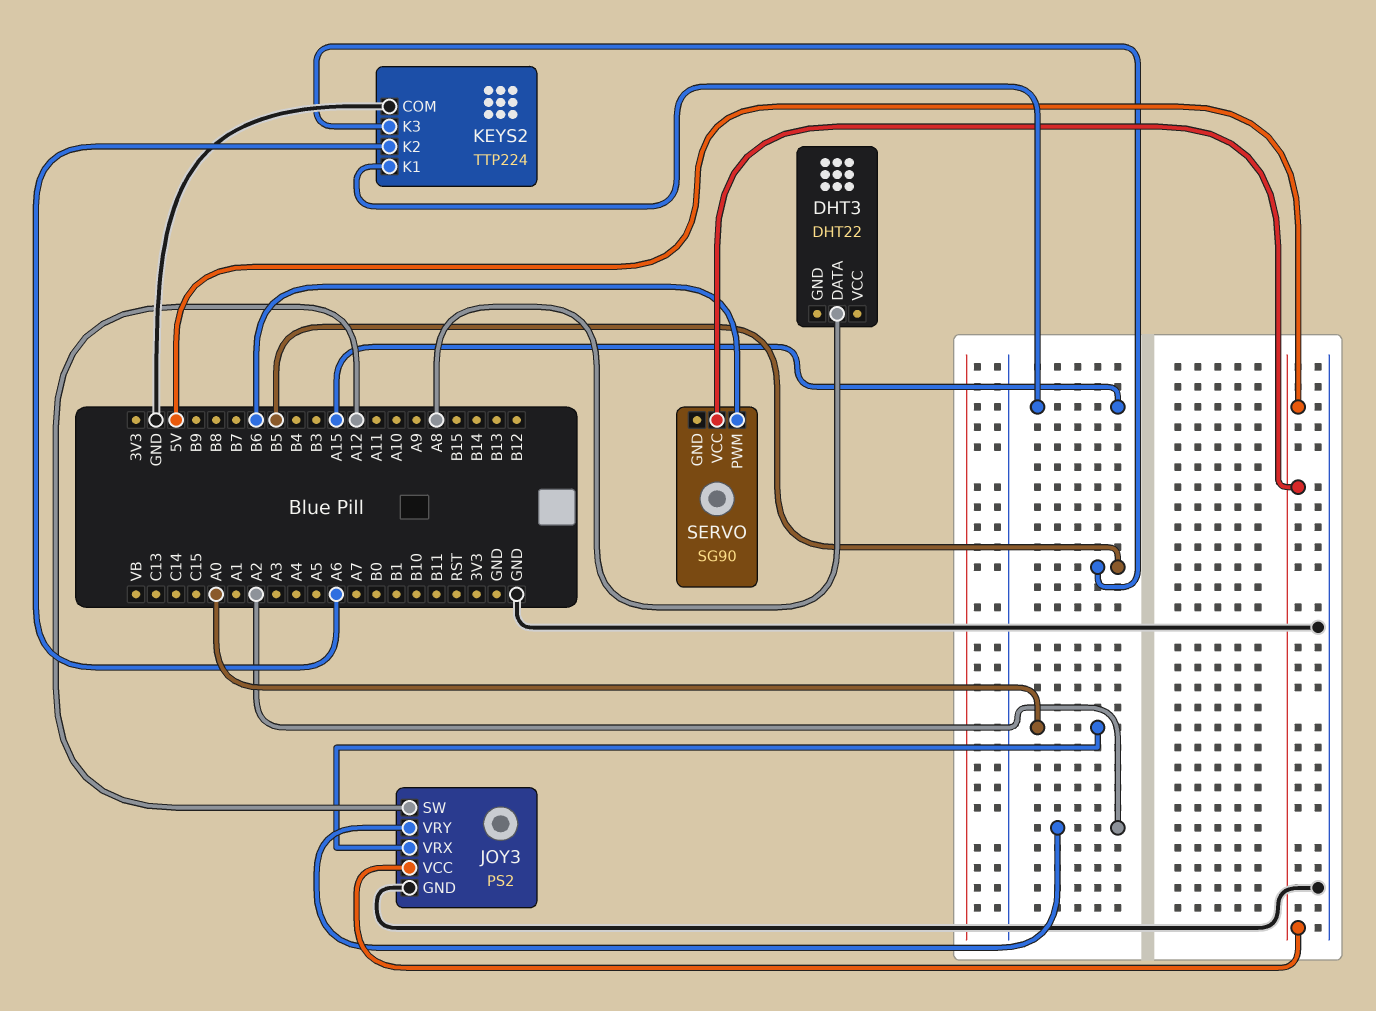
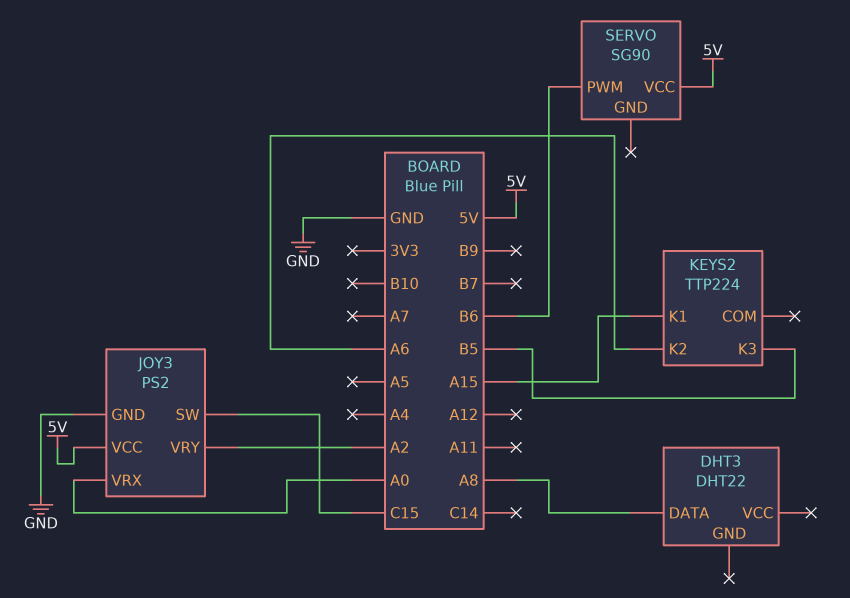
JOY3 pin SW: A12 -> C15
KEYS2 pin COM: GND -> none

